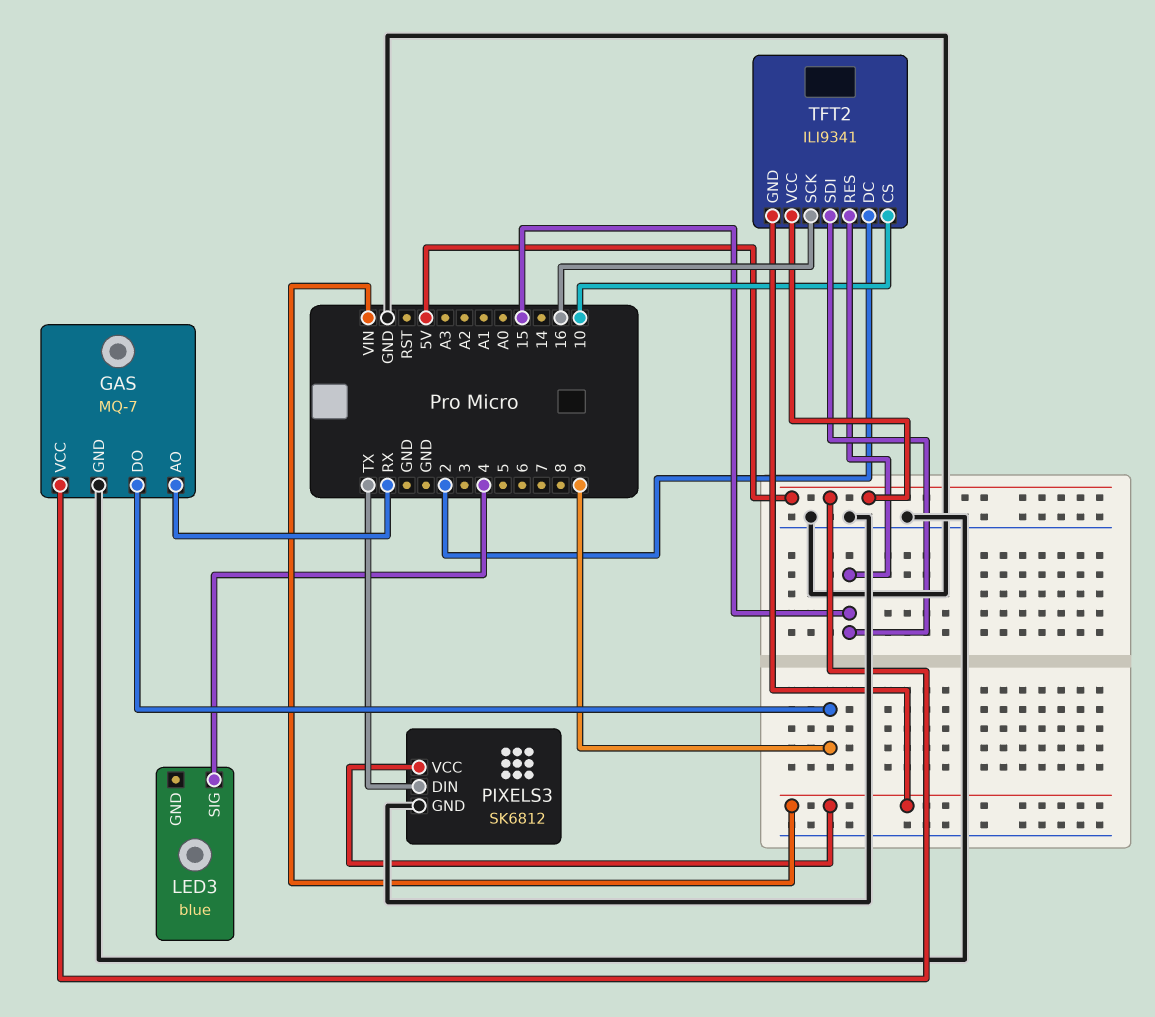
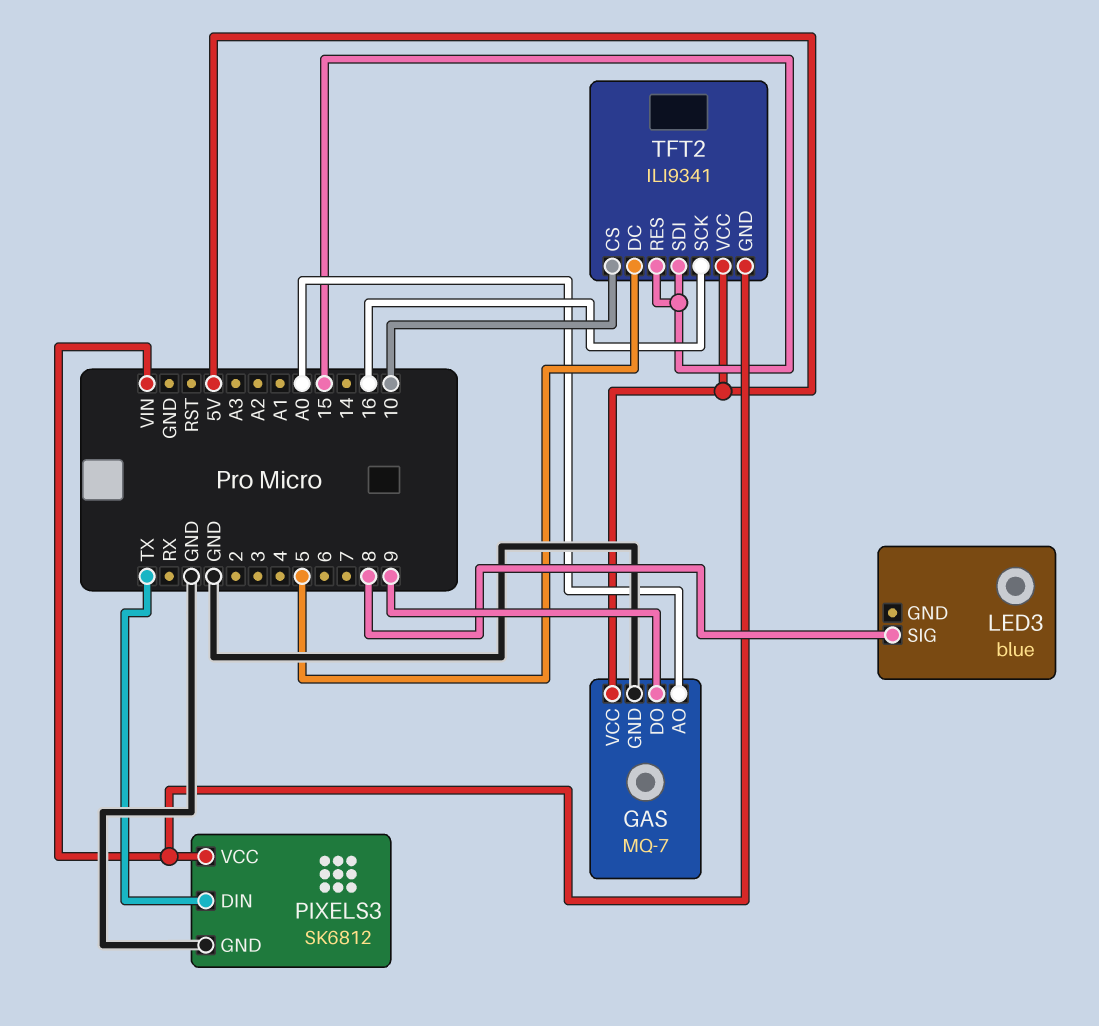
GAS pin AO: RX -> A0
LED3 pin SIG: 4 -> 8
TFT2 pin DC: 2 -> 5

